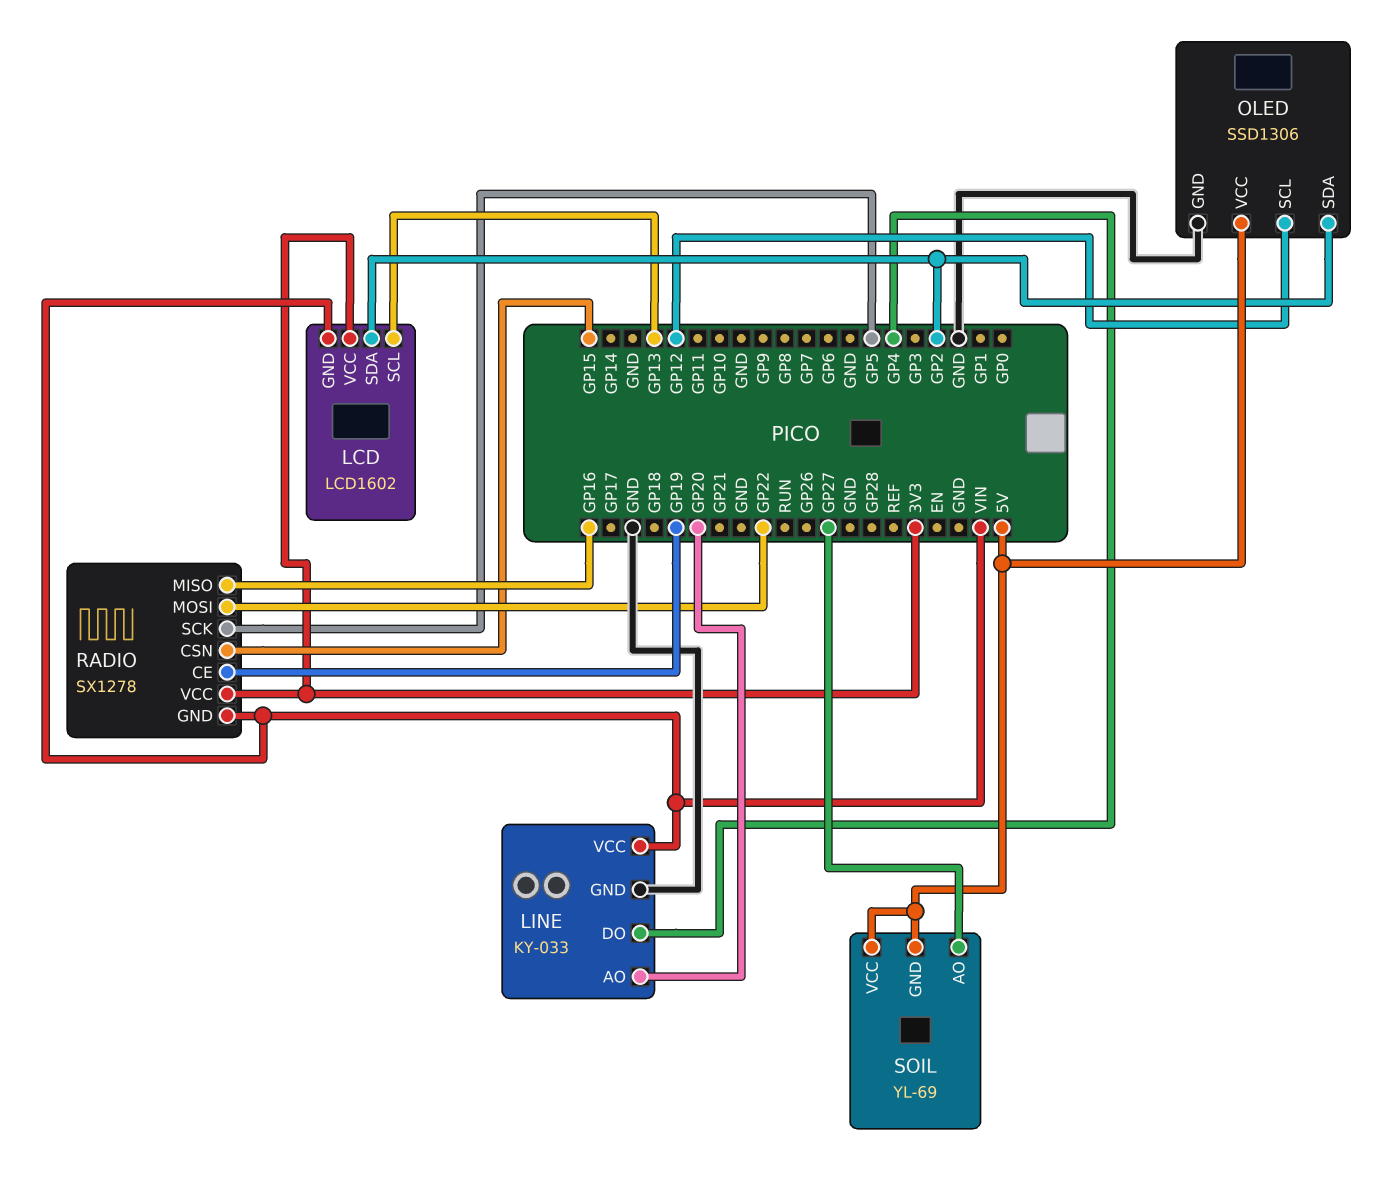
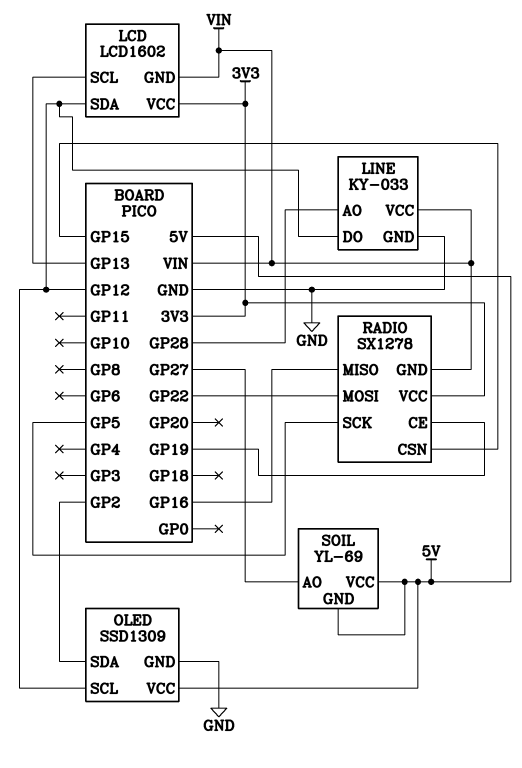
LCD pin SDA: GP2 -> GP12
LINE pin AO: GP20 -> GP28
LINE pin DO: GP4 -> GP12
OLED: SSD1306 -> SSD1309

